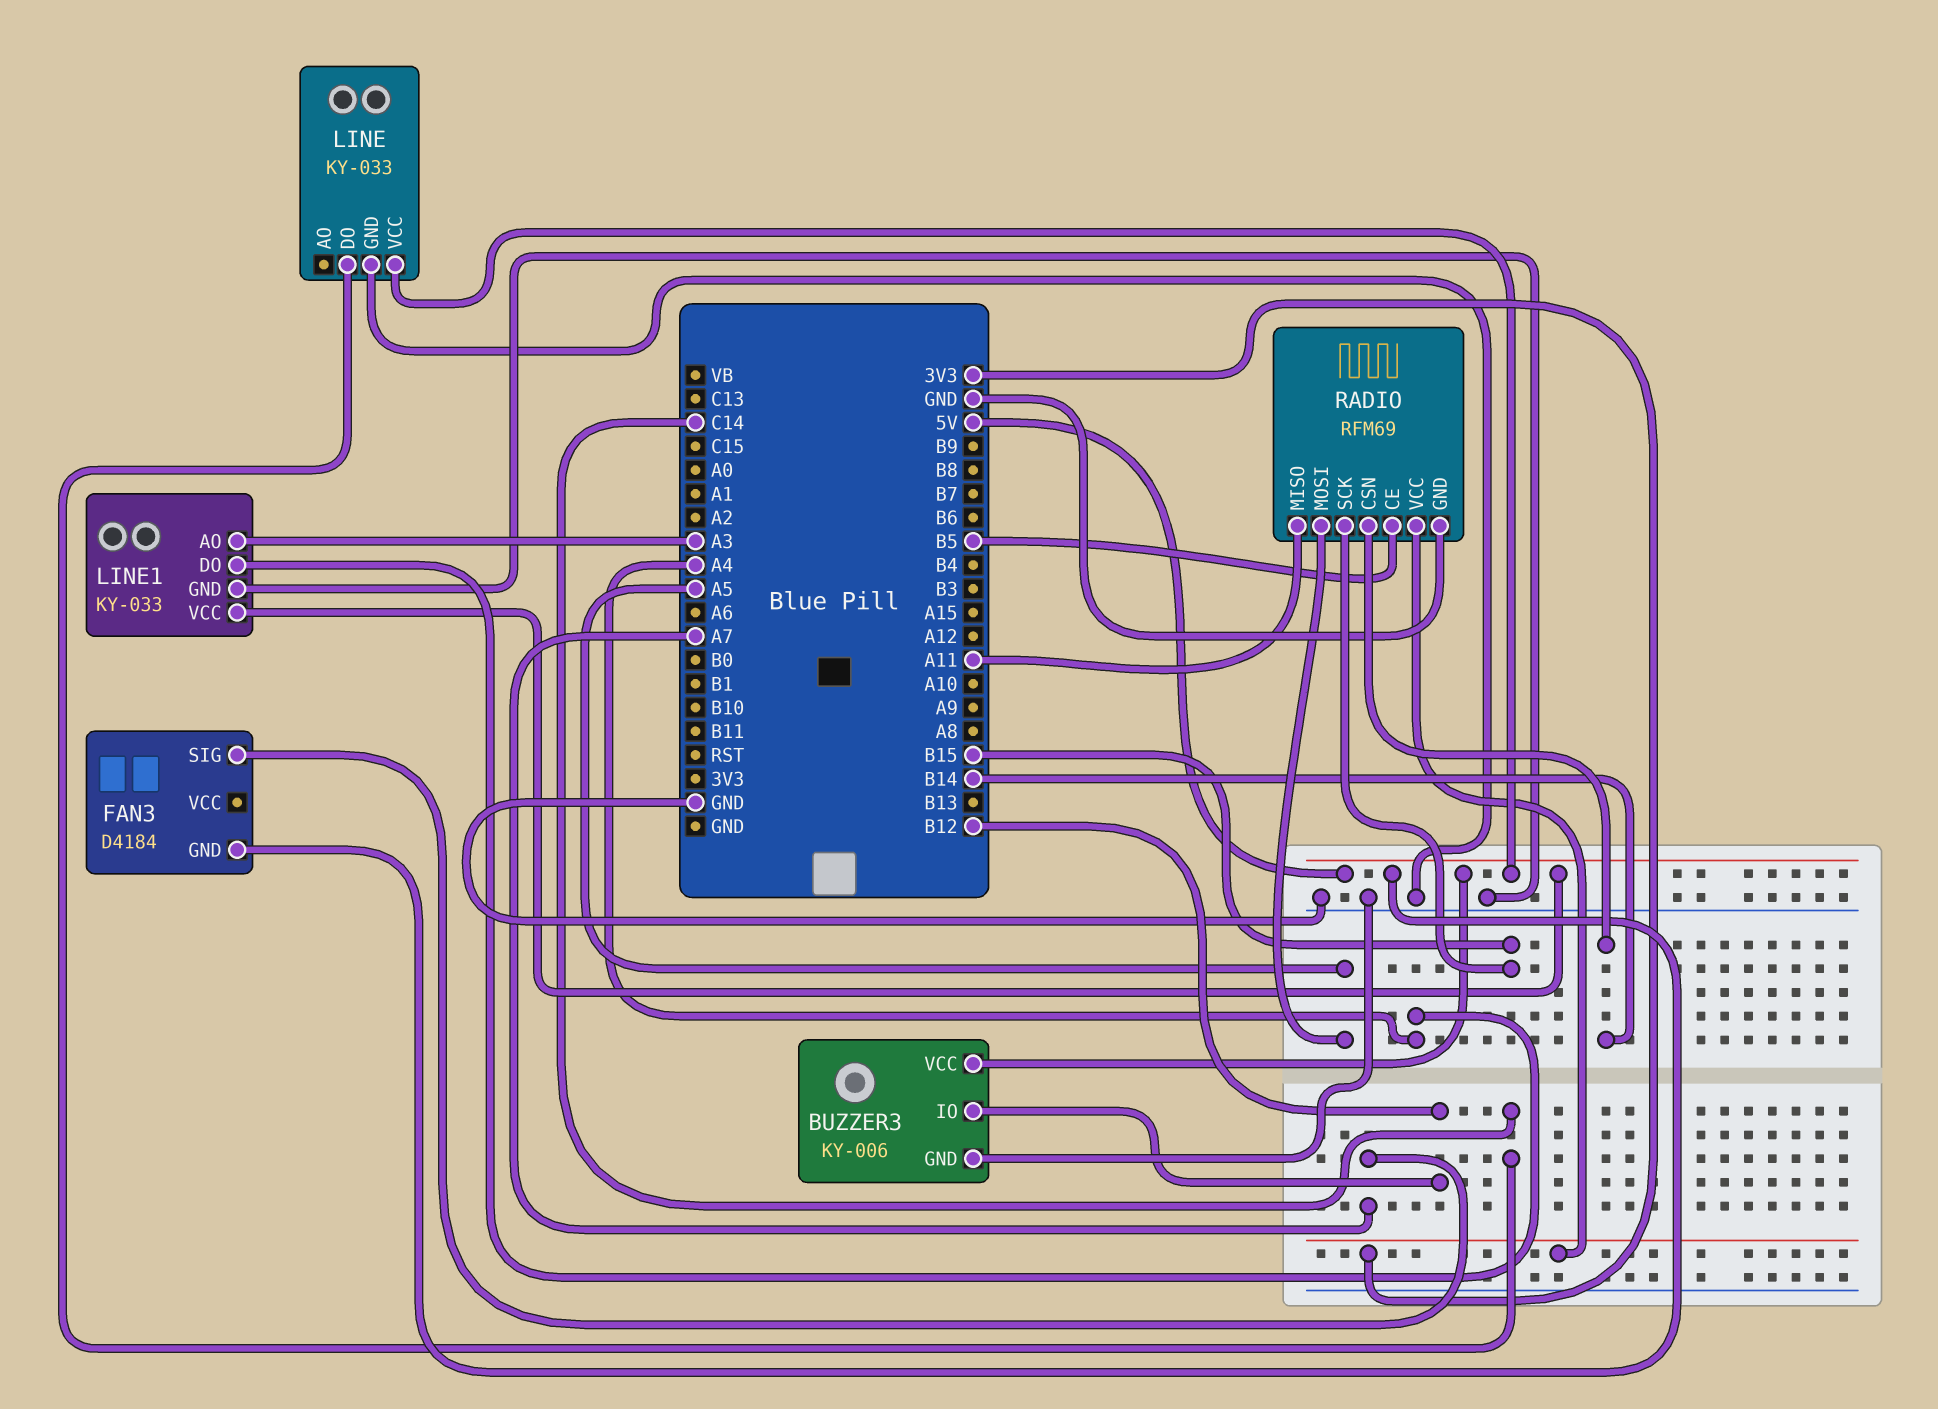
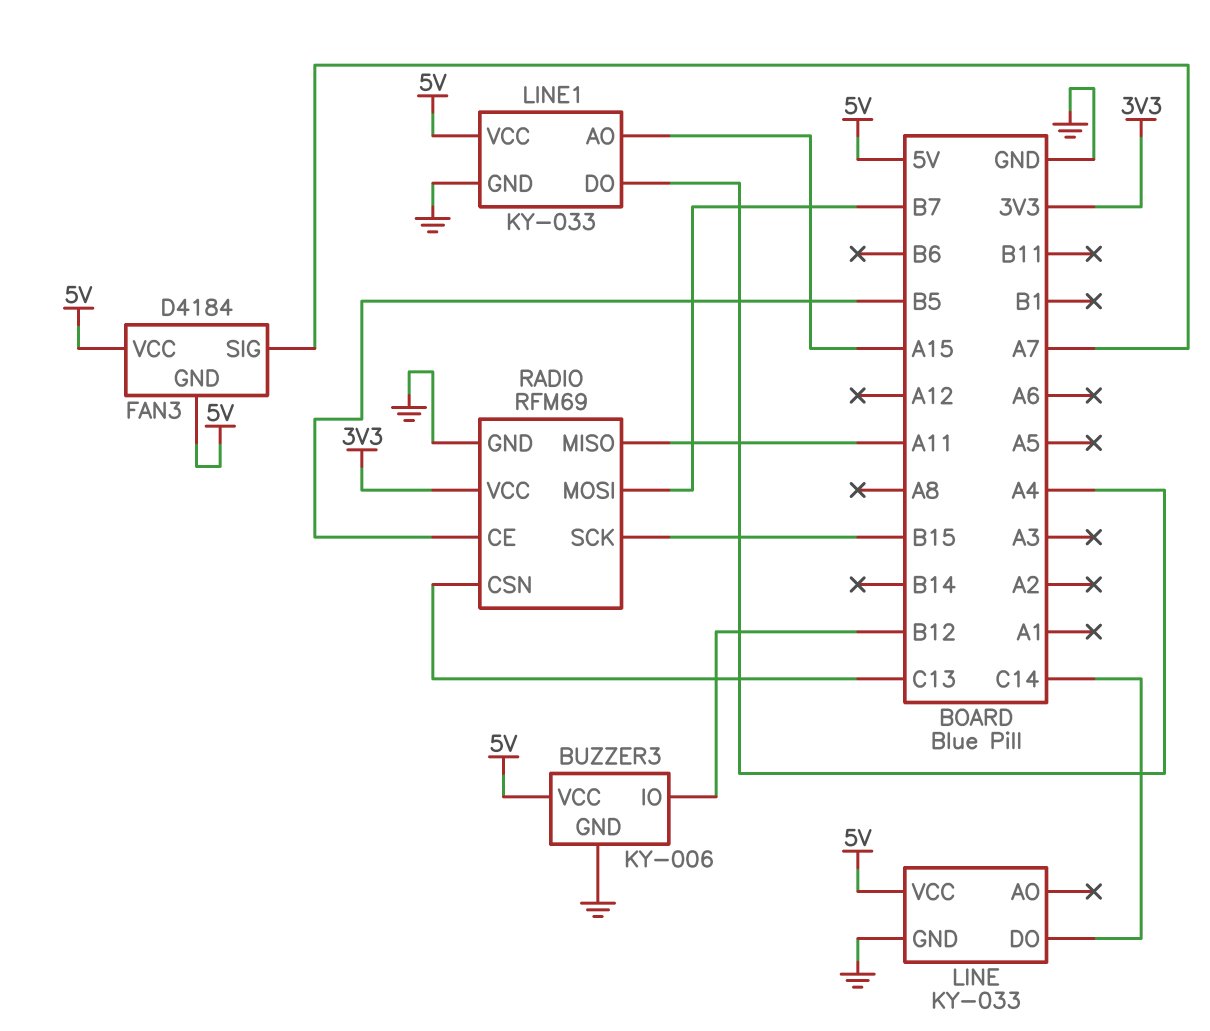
FAN3 pin VCC: none -> 5V
LINE1 pin AO: A3 -> A15
RADIO pin CSN: B14 -> C13
RADIO pin MOSI: A5 -> B7

